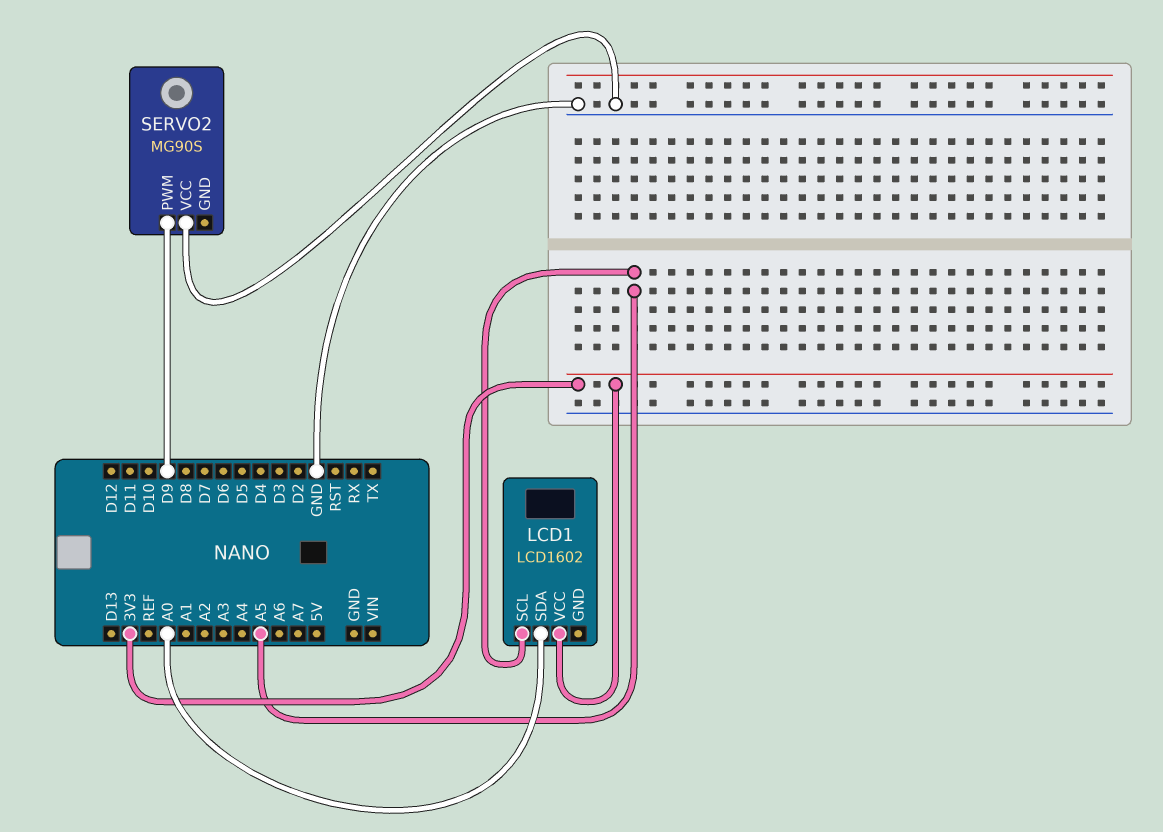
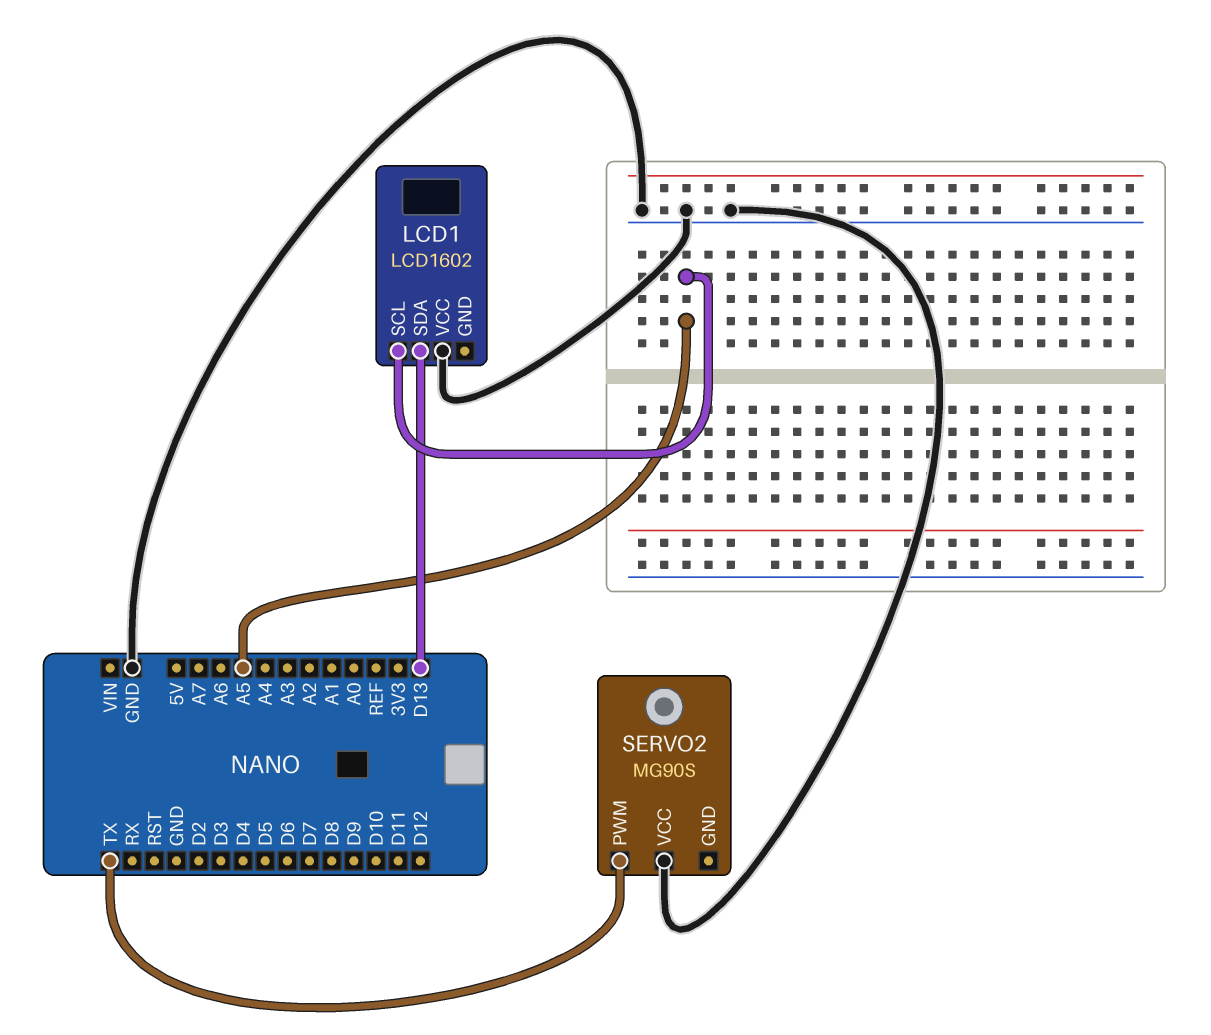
LCD1 pin SDA: A0 -> D13
LCD1 pin VCC: 3V3 -> GND
SERVO2 pin PWM: D9 -> TX

